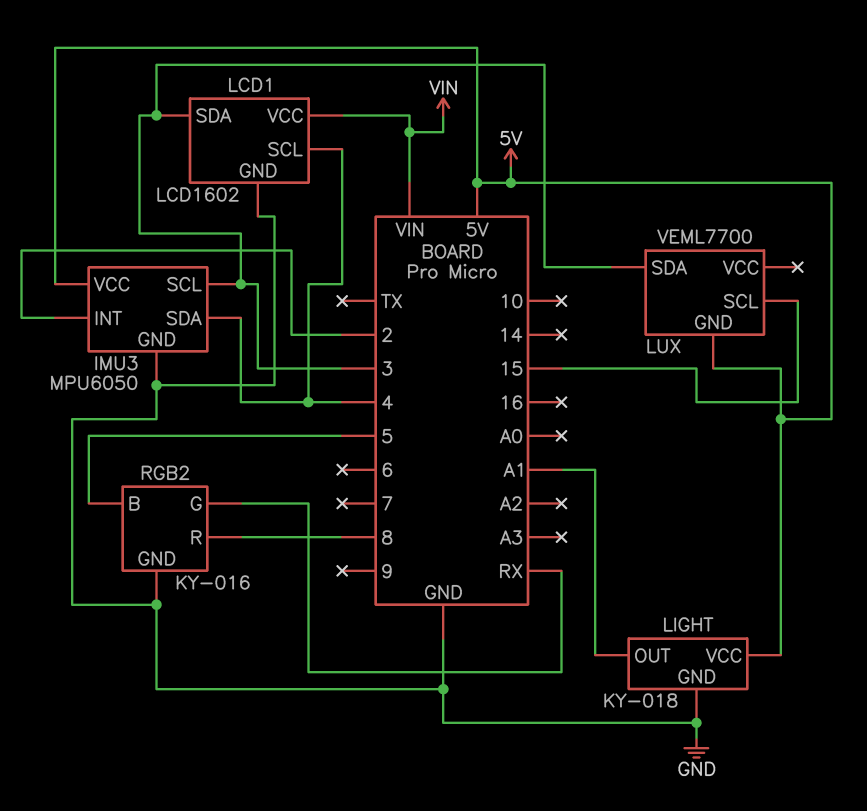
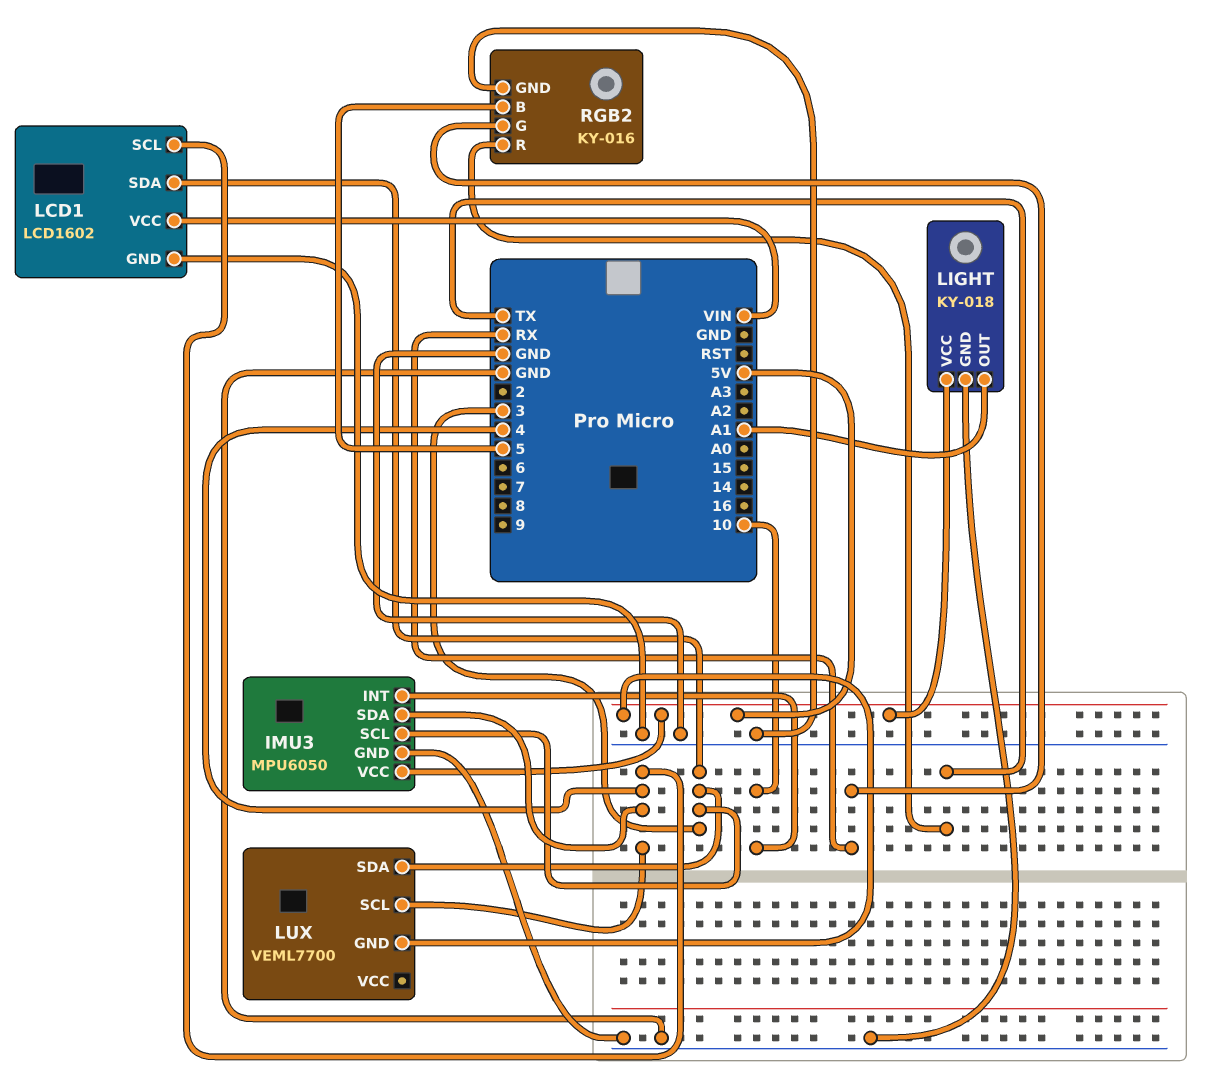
IMU3 pin INT: 2 -> 10
LUX pin SCL: 15 -> 4
RGB2 pin R: 8 -> TX

